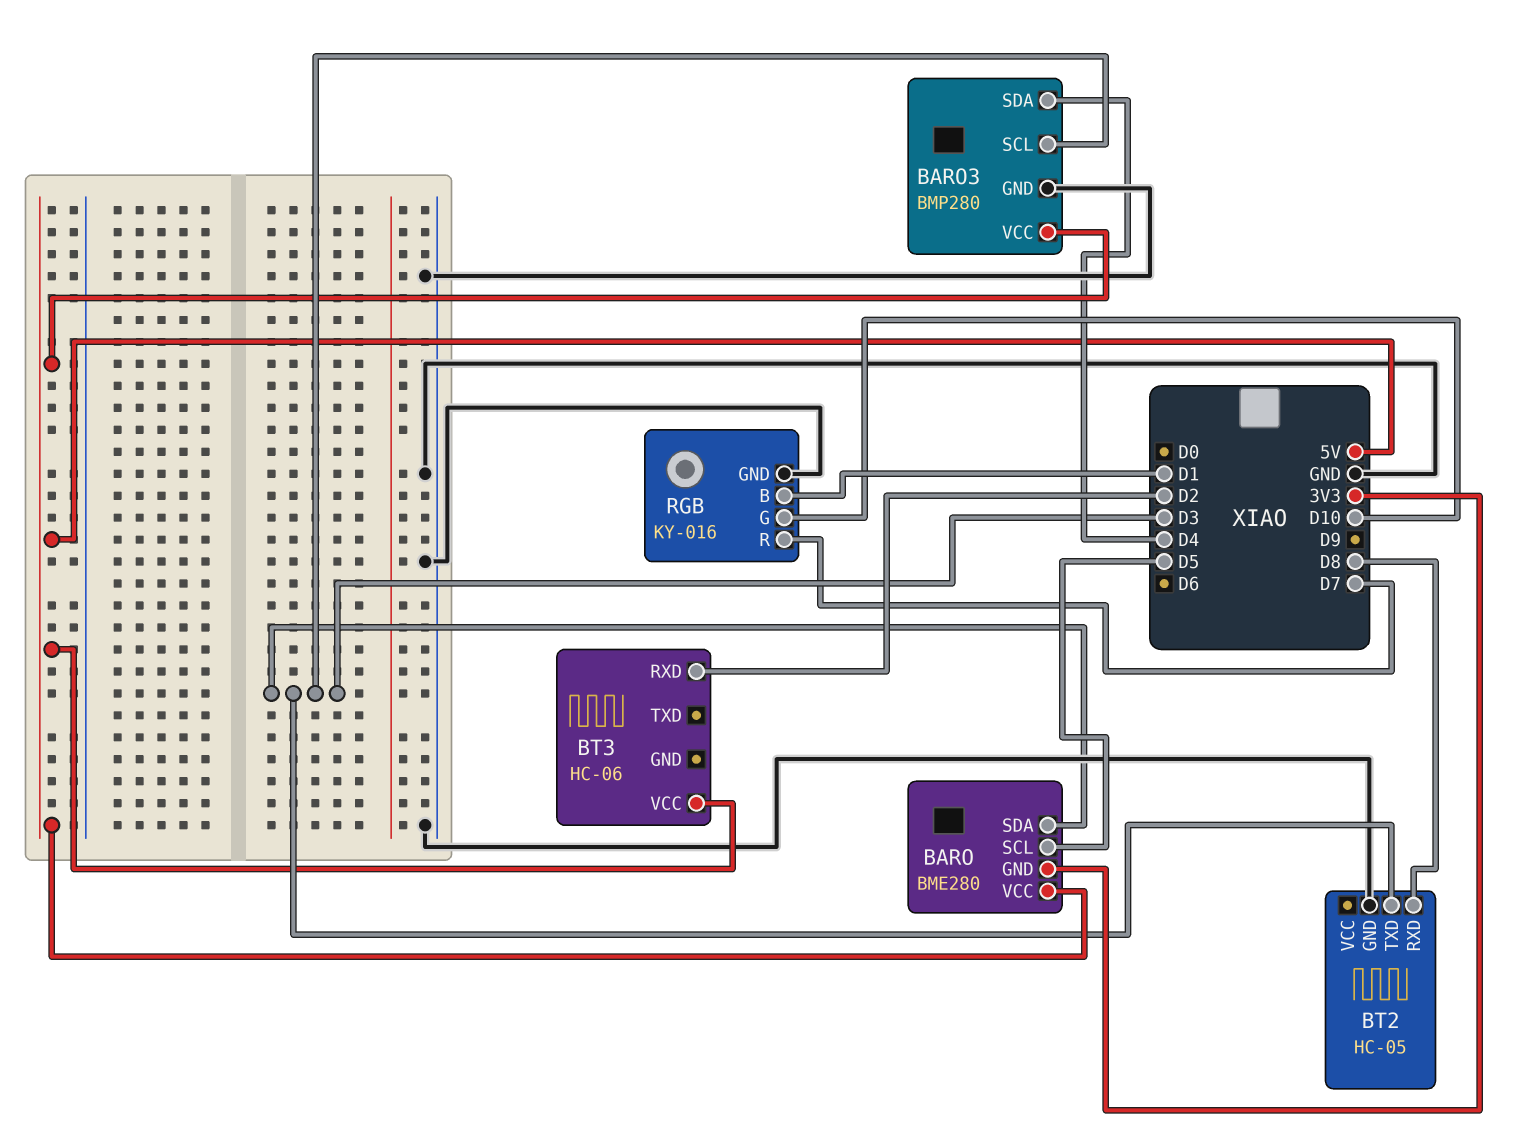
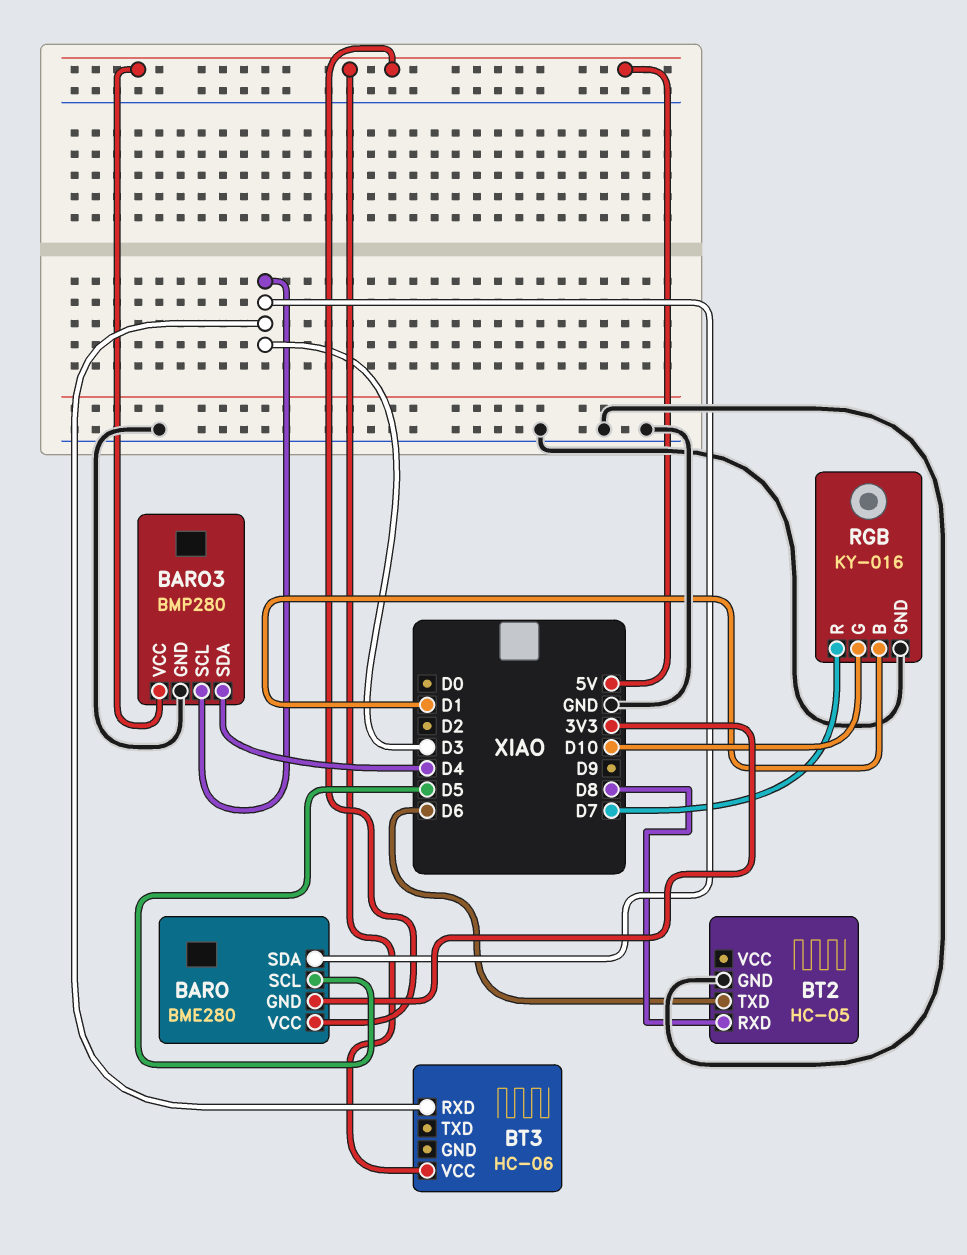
BT2 pin TXD: D3 -> D6
BT3 pin RXD: D2 -> D3

